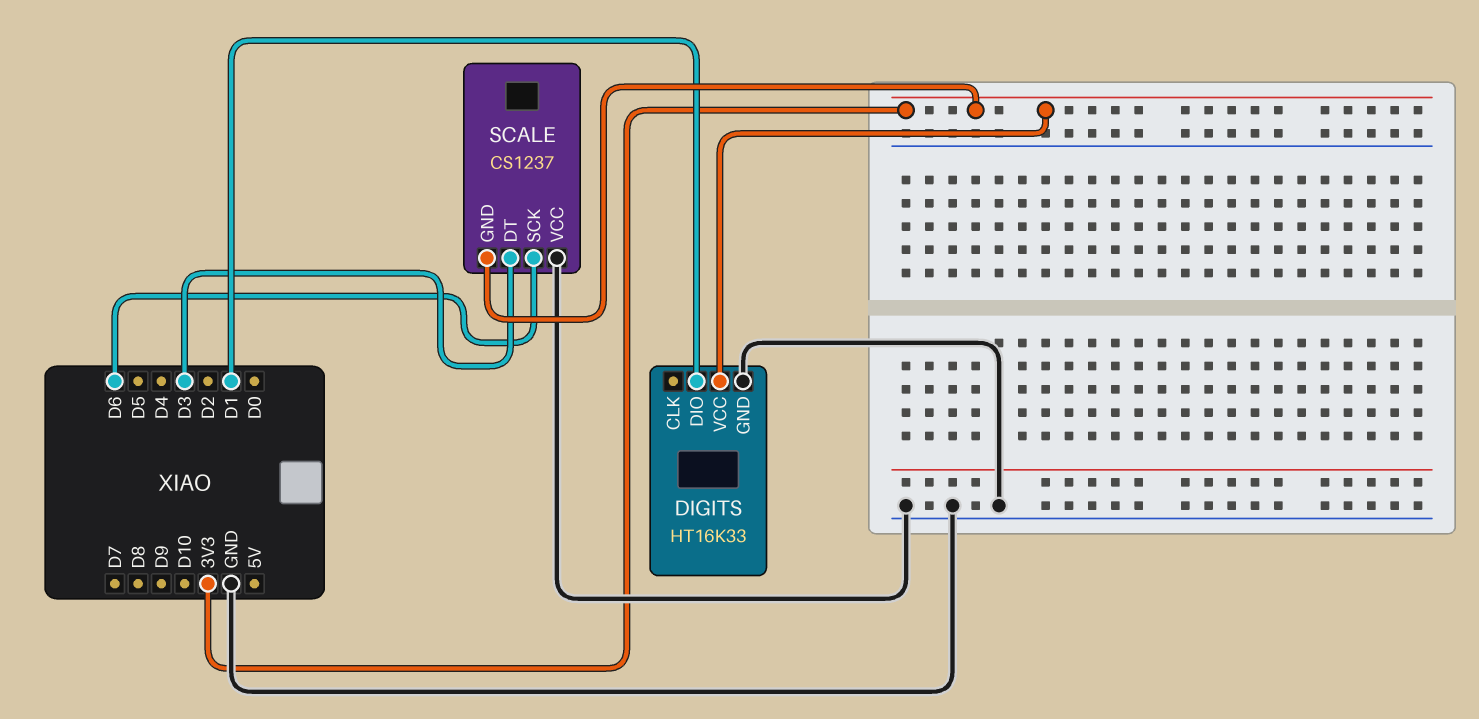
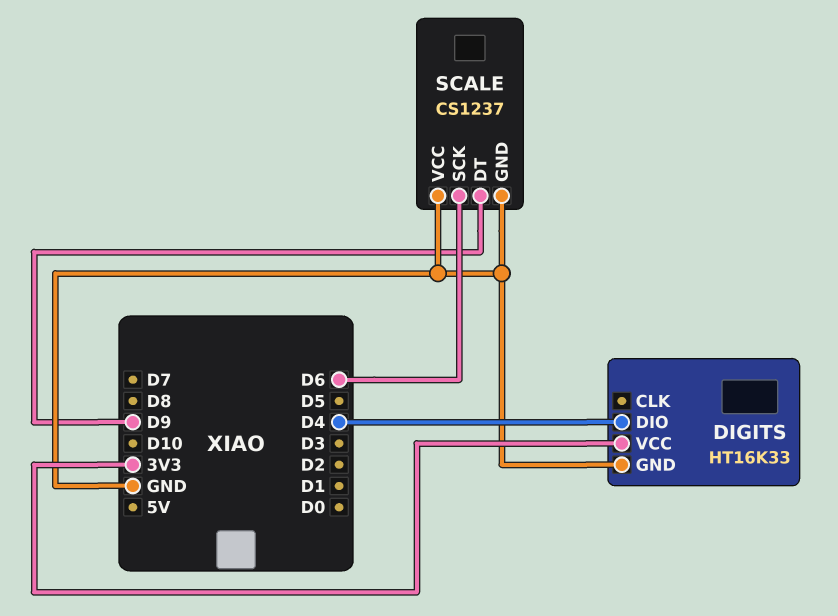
DIGITS pin DIO: D1 -> D4
SCALE pin DT: D3 -> D9
SCALE pin GND: 3V3 -> GND

